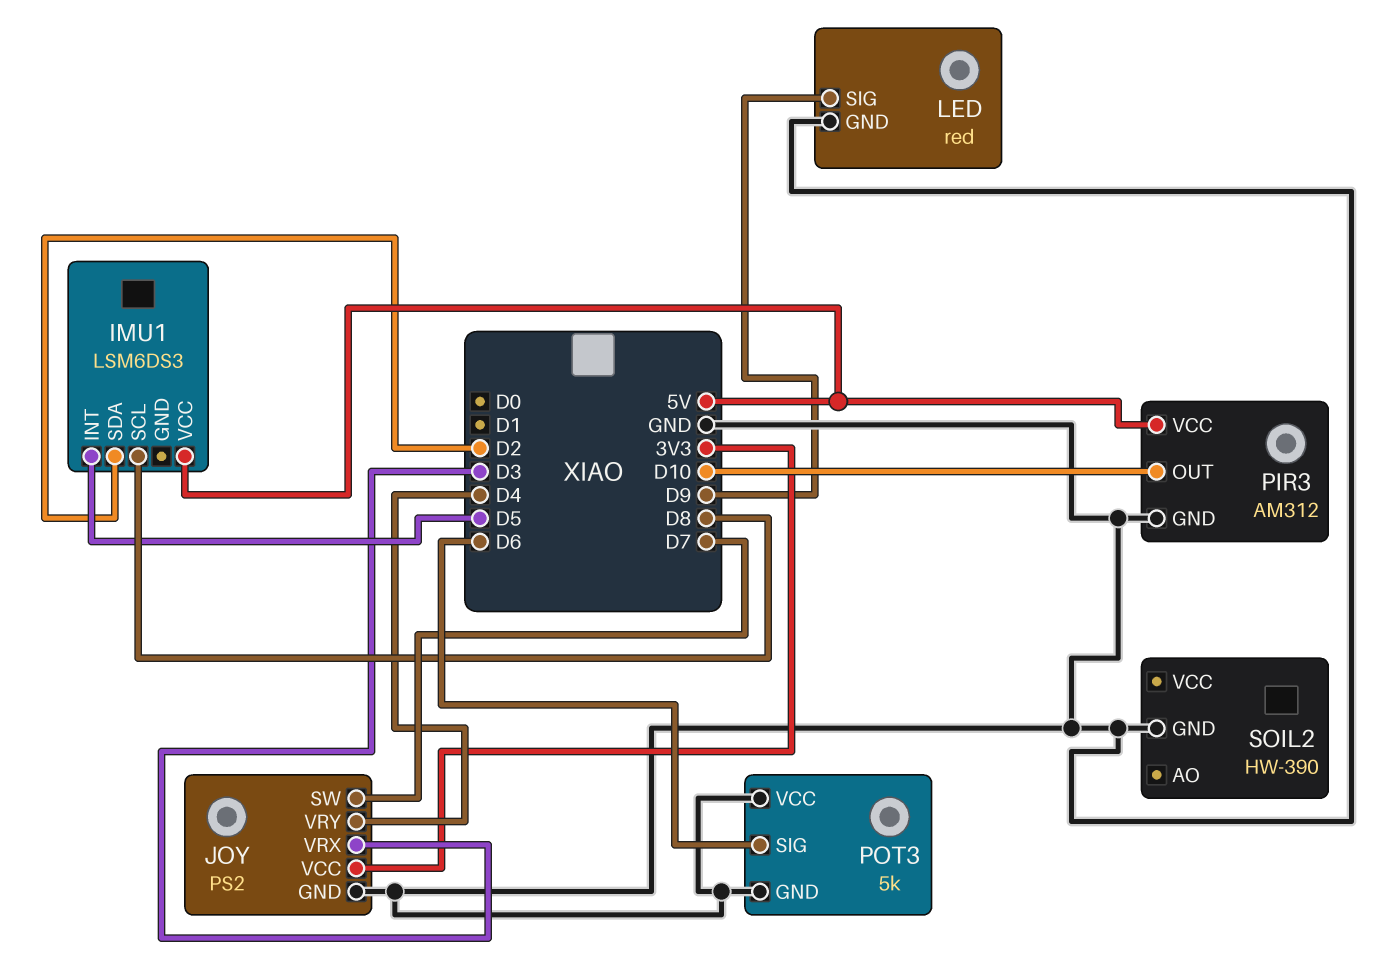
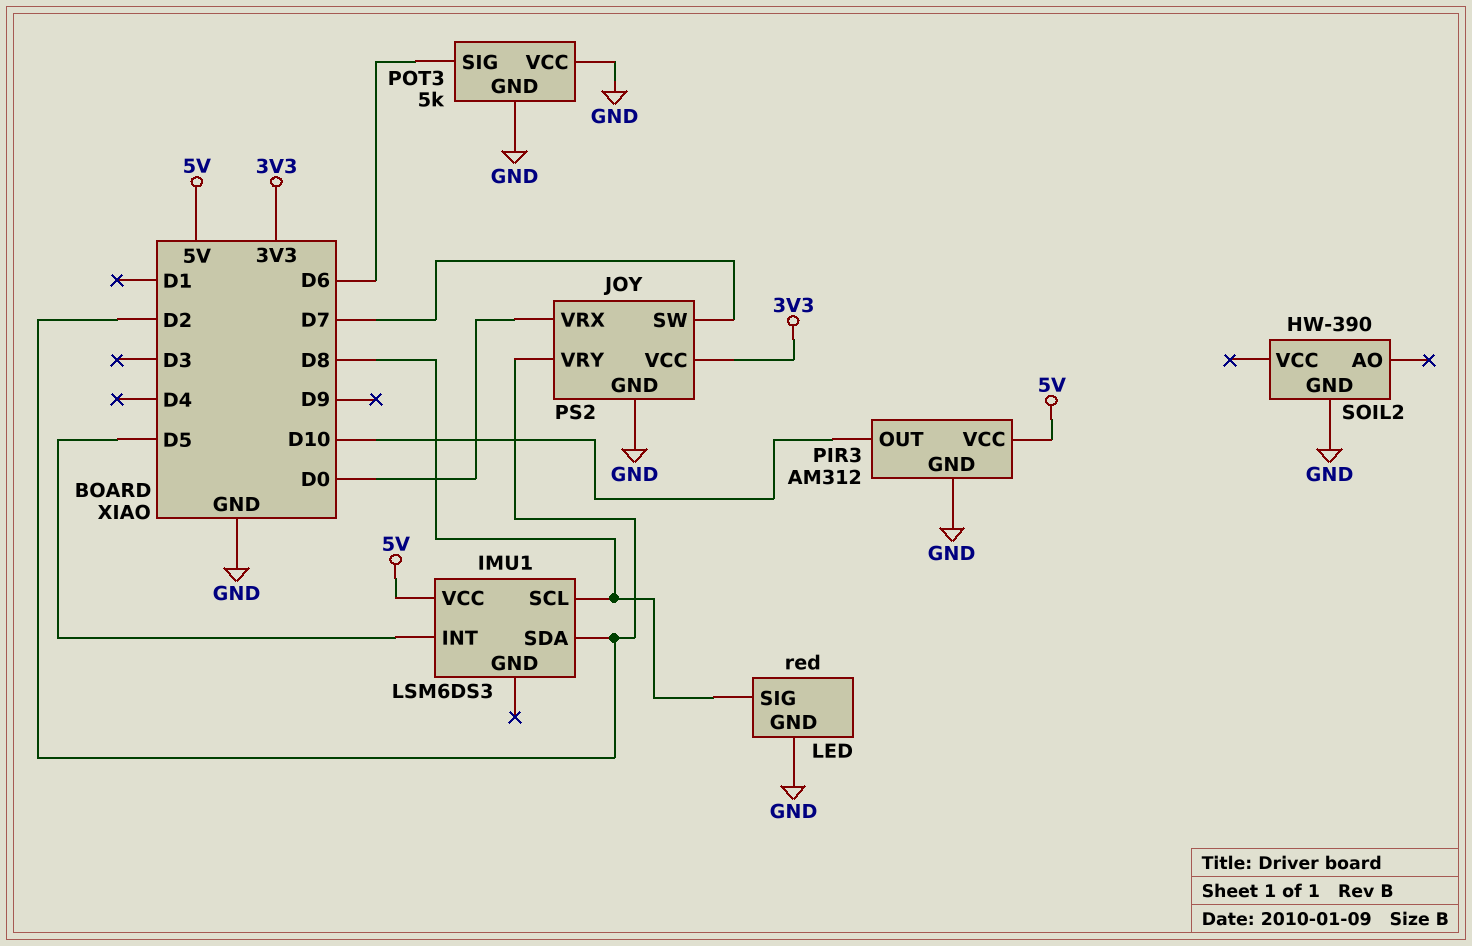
JOY pin VRX: D3 -> D0
JOY pin VRY: D4 -> D2
LED pin SIG: D9 -> D8

